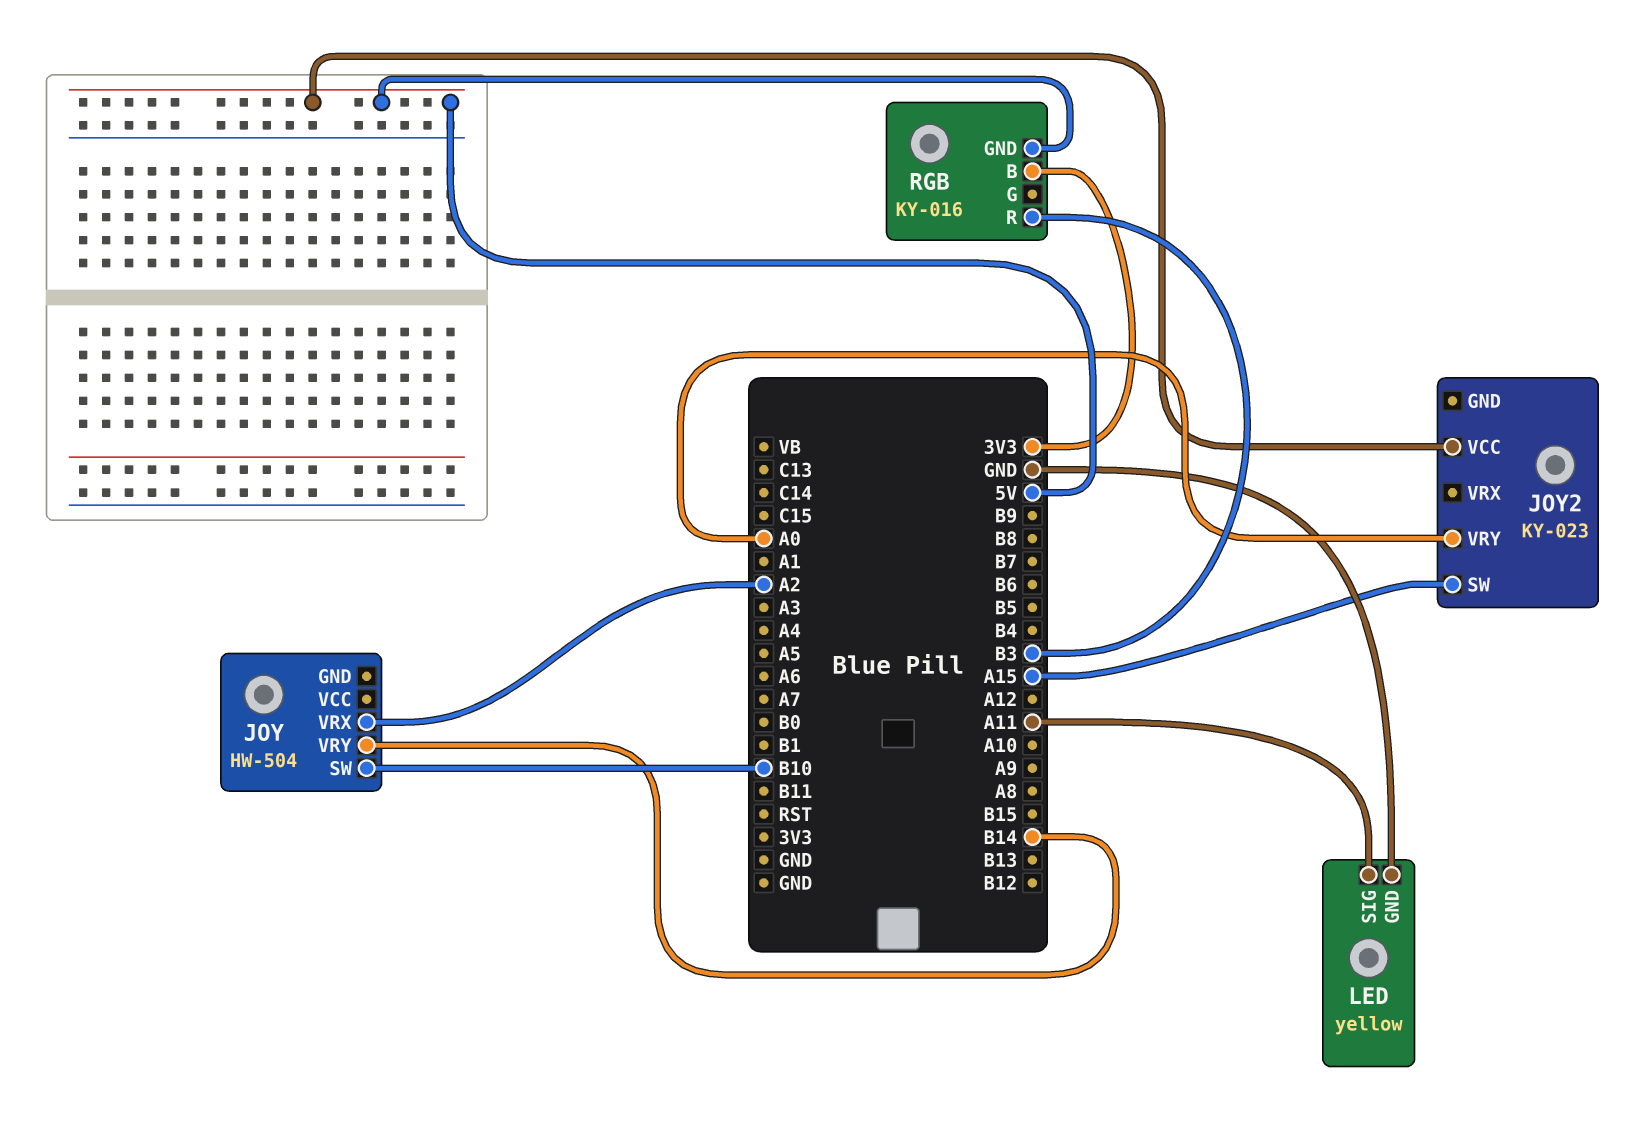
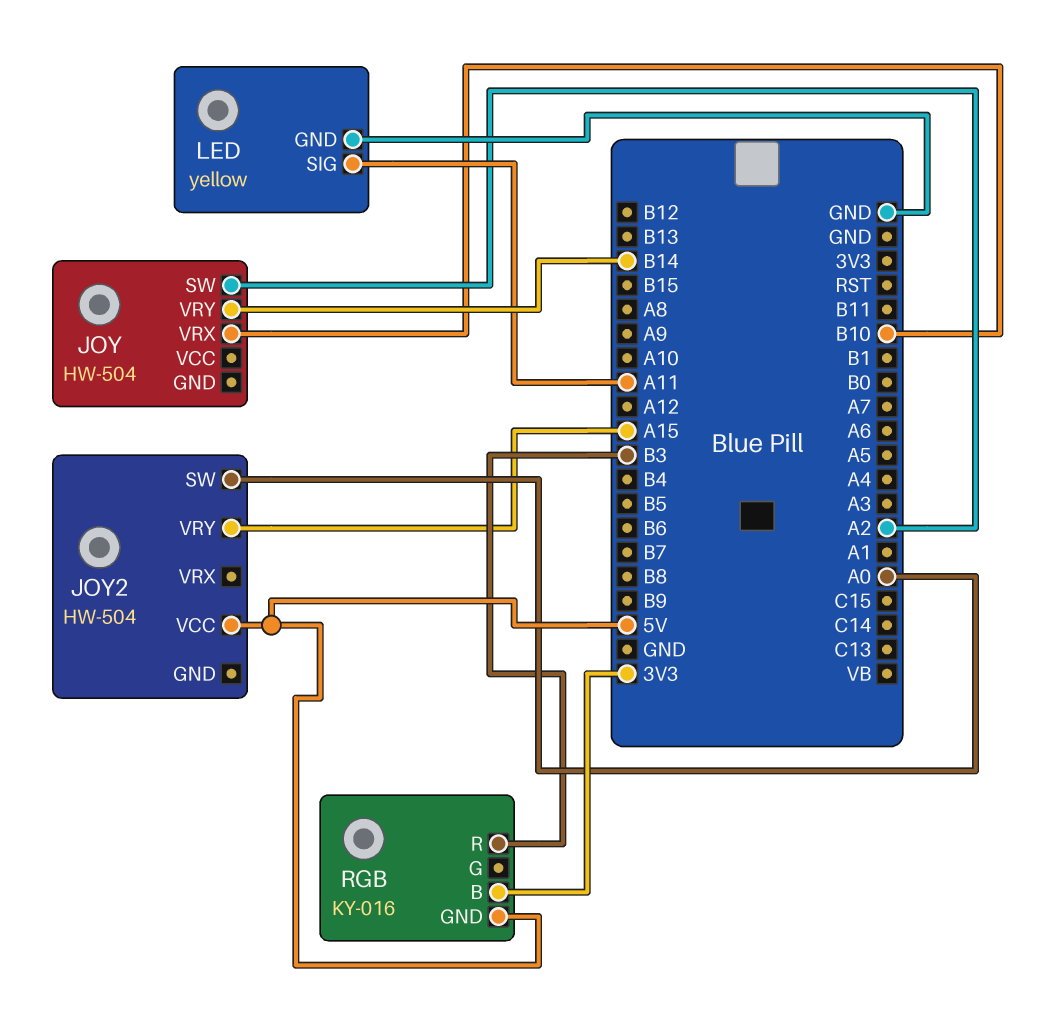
JOY pin SW: B10 -> A2
JOY pin VRX: A2 -> B10
JOY2: KY-023 -> HW-504
JOY2 pin SW: A15 -> A0
JOY2 pin VRY: A0 -> A15

